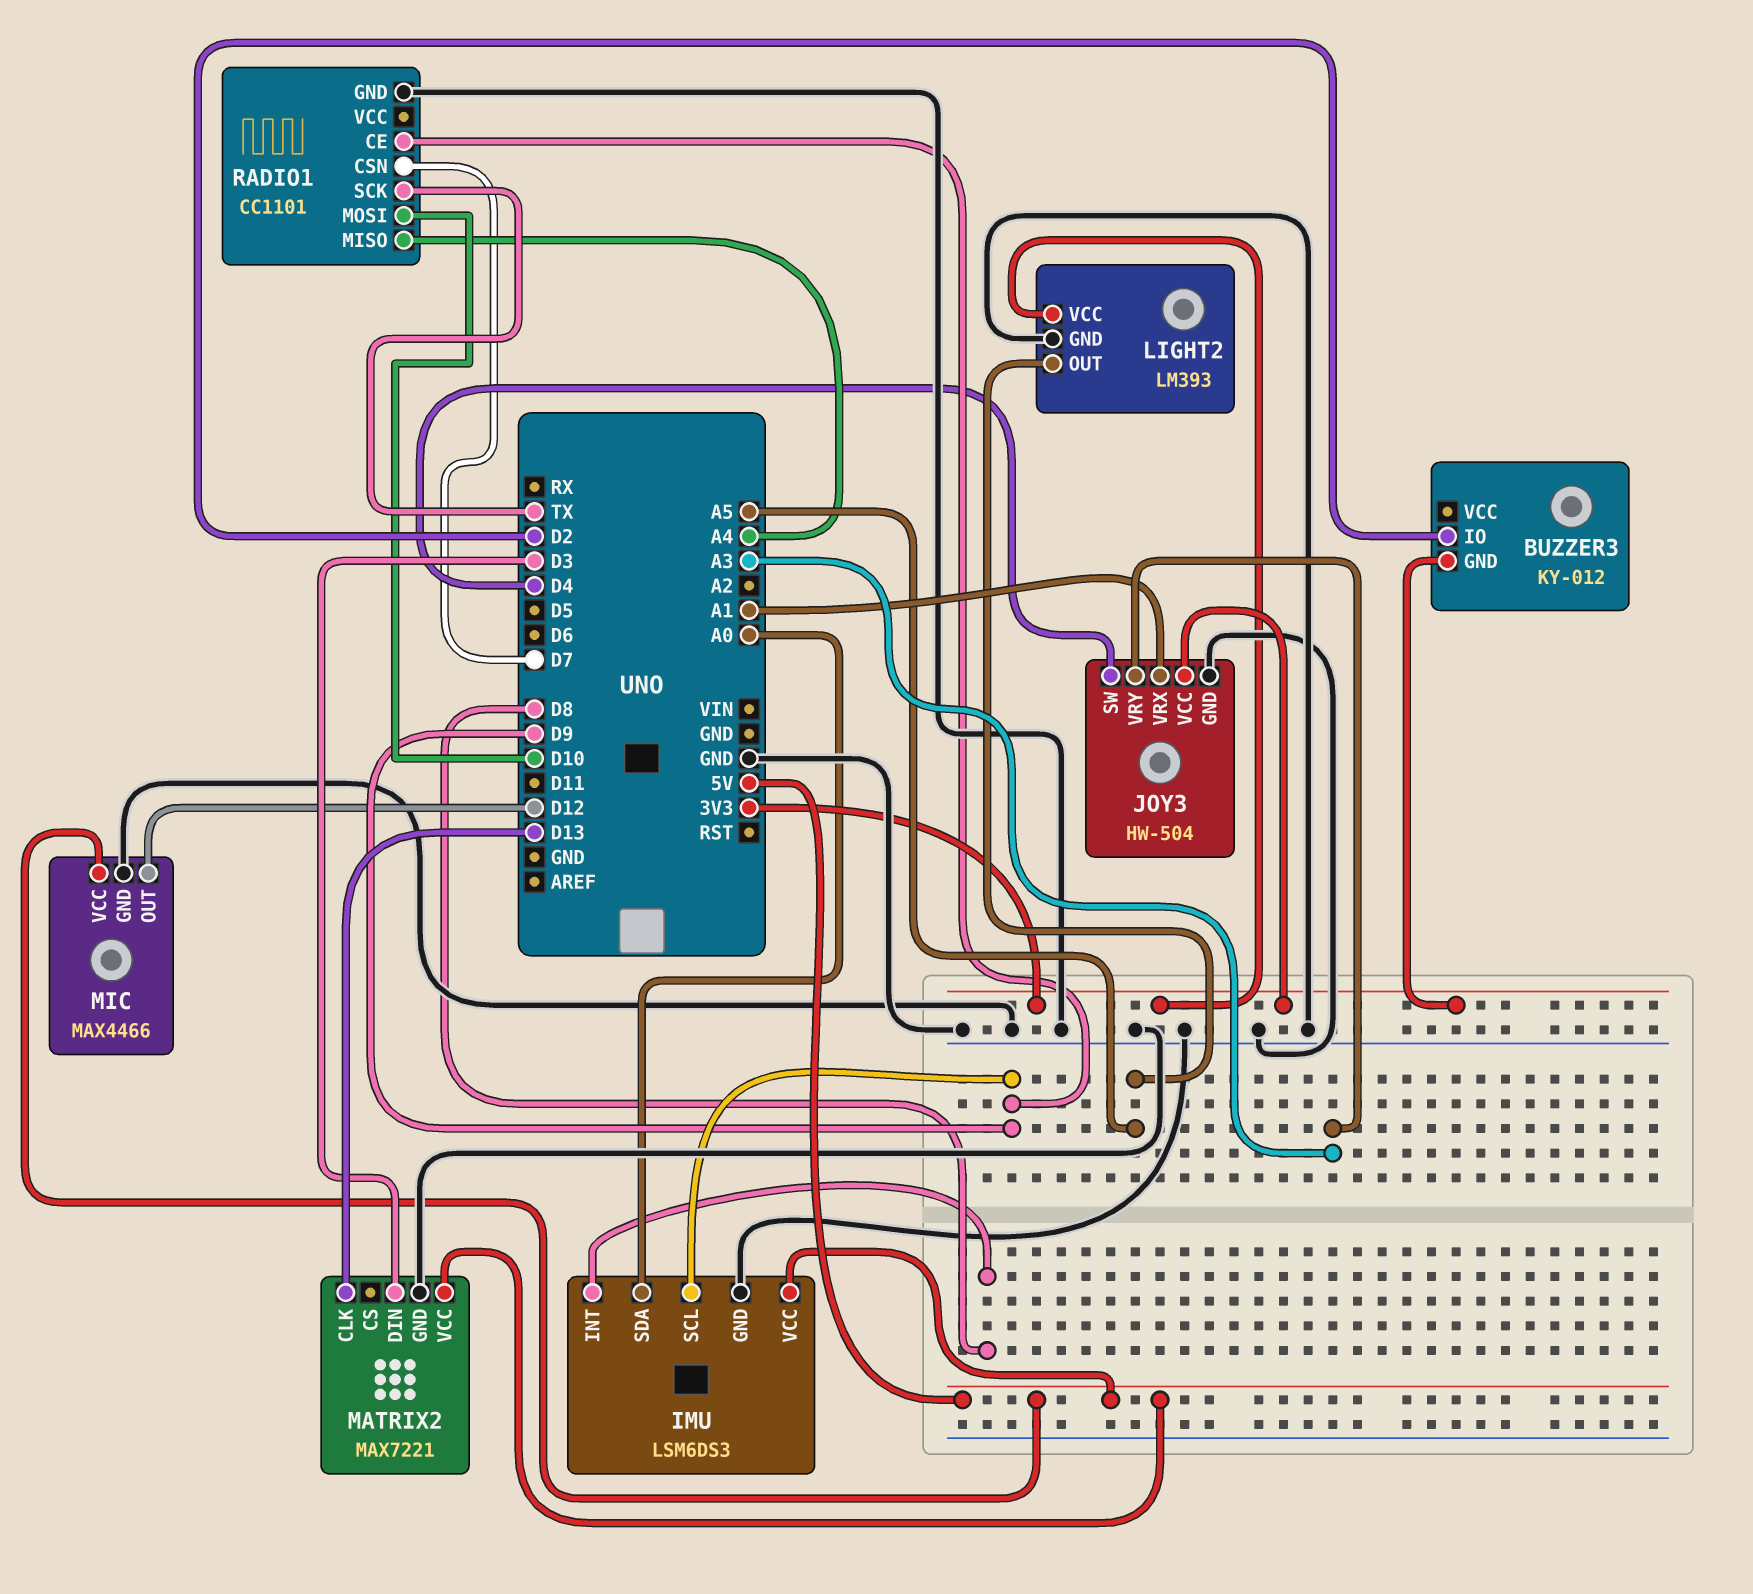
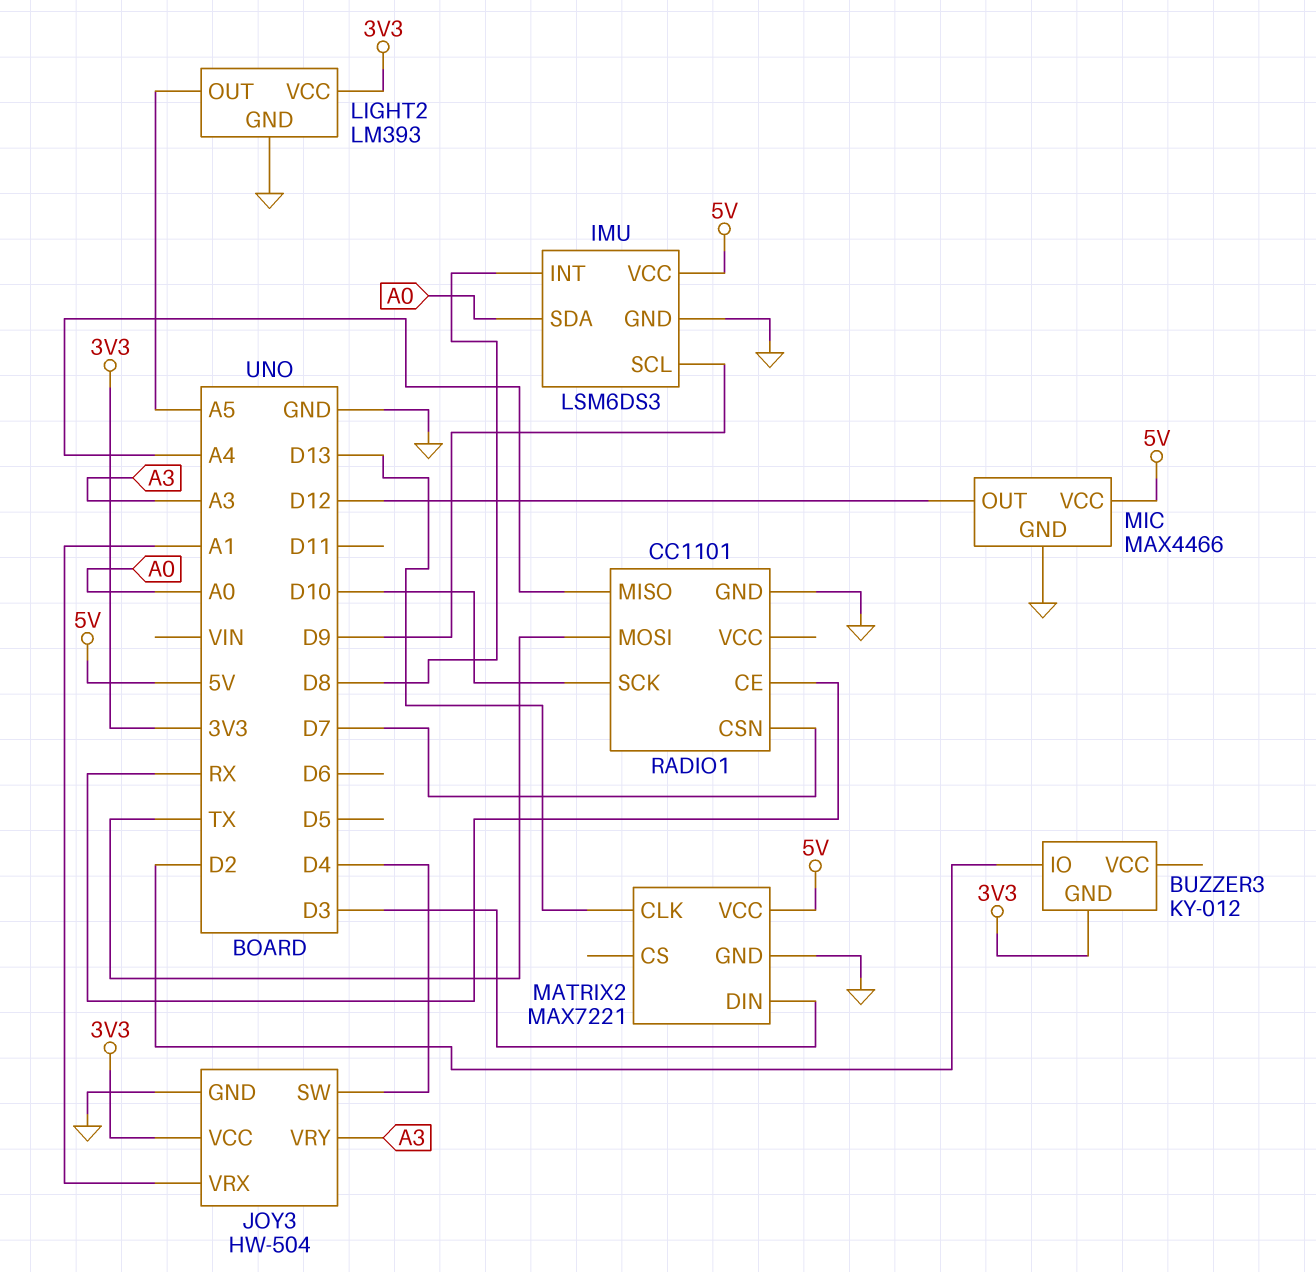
RADIO1 pin CE: D9 -> RX
RADIO1 pin MOSI: D10 -> TX
RADIO1 pin SCK: TX -> D10

